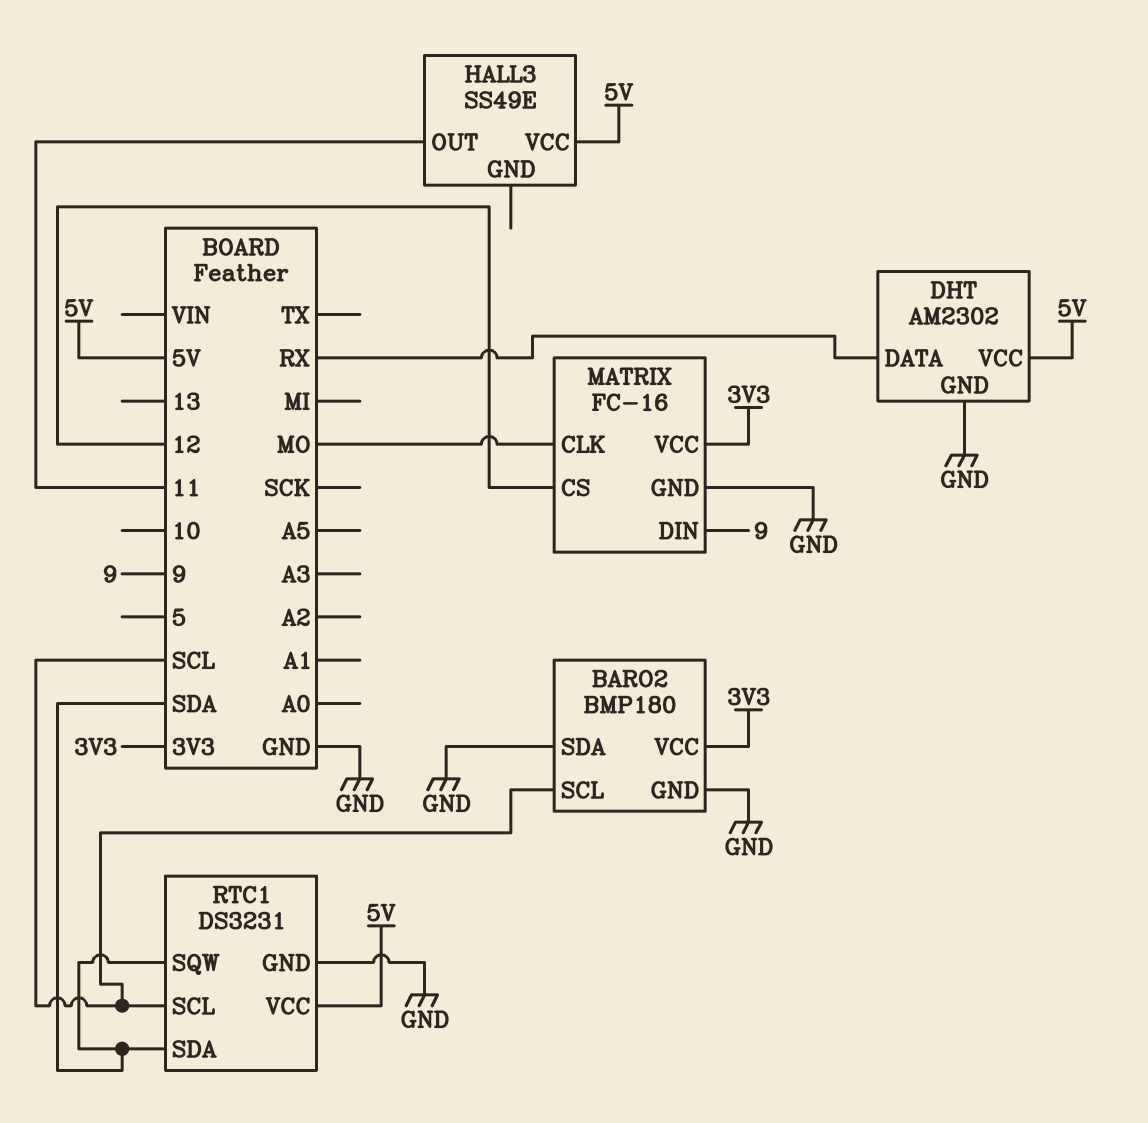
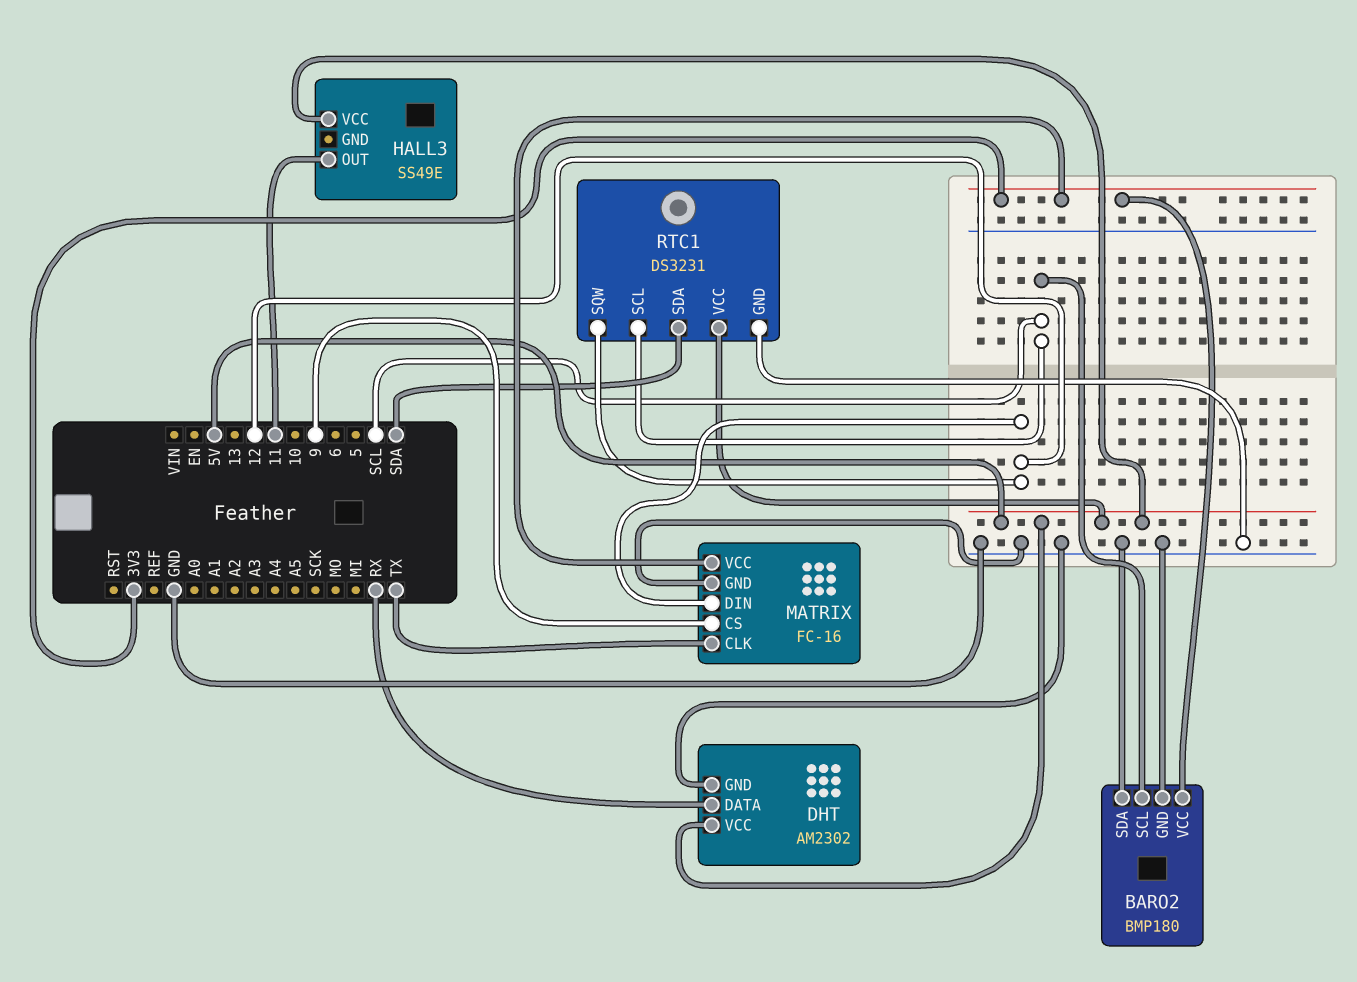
MATRIX pin CLK: MO -> TX
MATRIX pin CS: 12 -> 9
MATRIX pin DIN: 9 -> 12
RTC1 pin SQW: SDA -> 12

